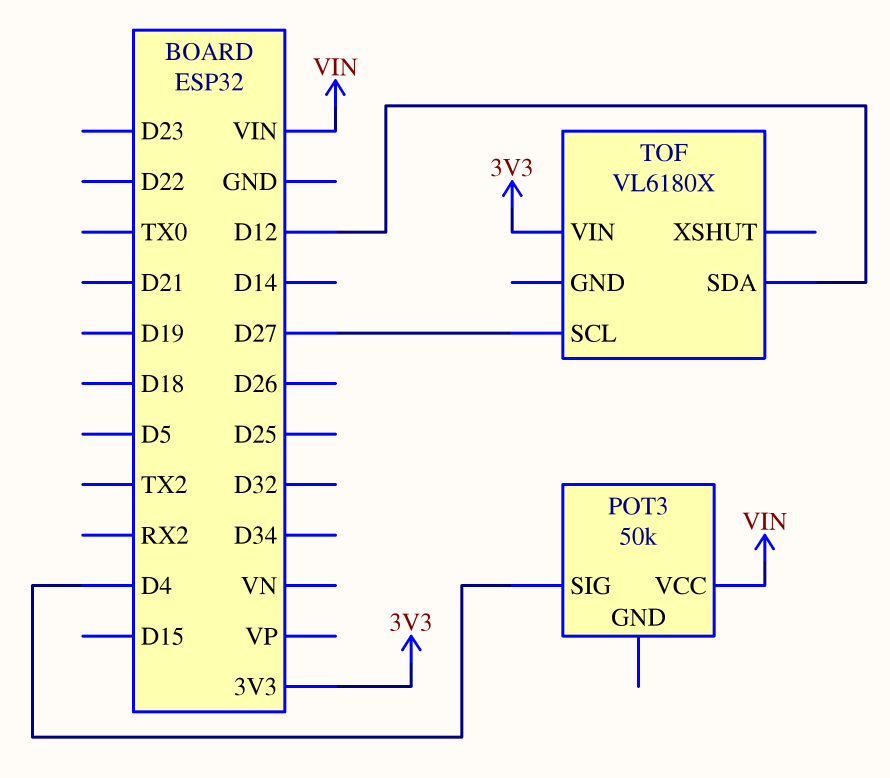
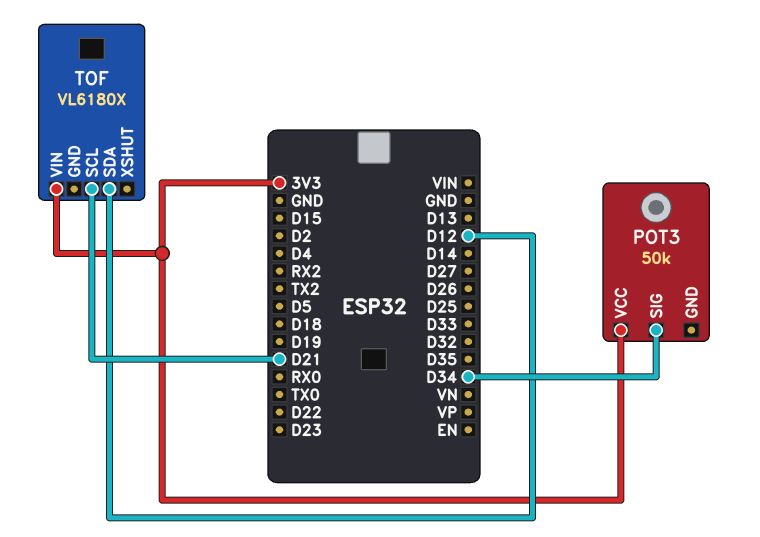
POT3 pin SIG: D4 -> D34
POT3 pin VCC: VIN -> 3V3
TOF pin SCL: D27 -> D21

